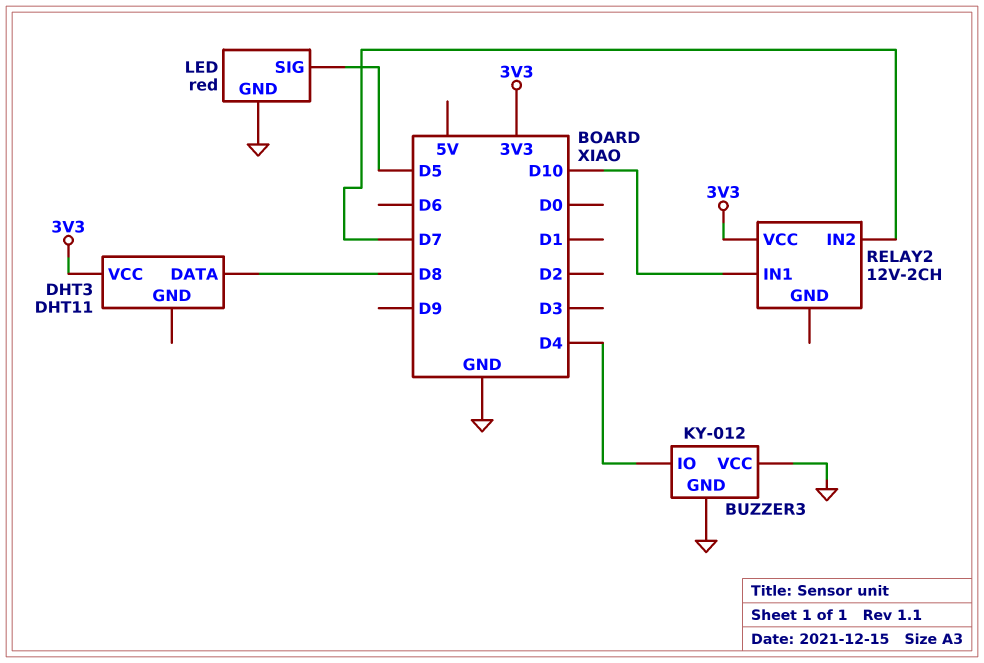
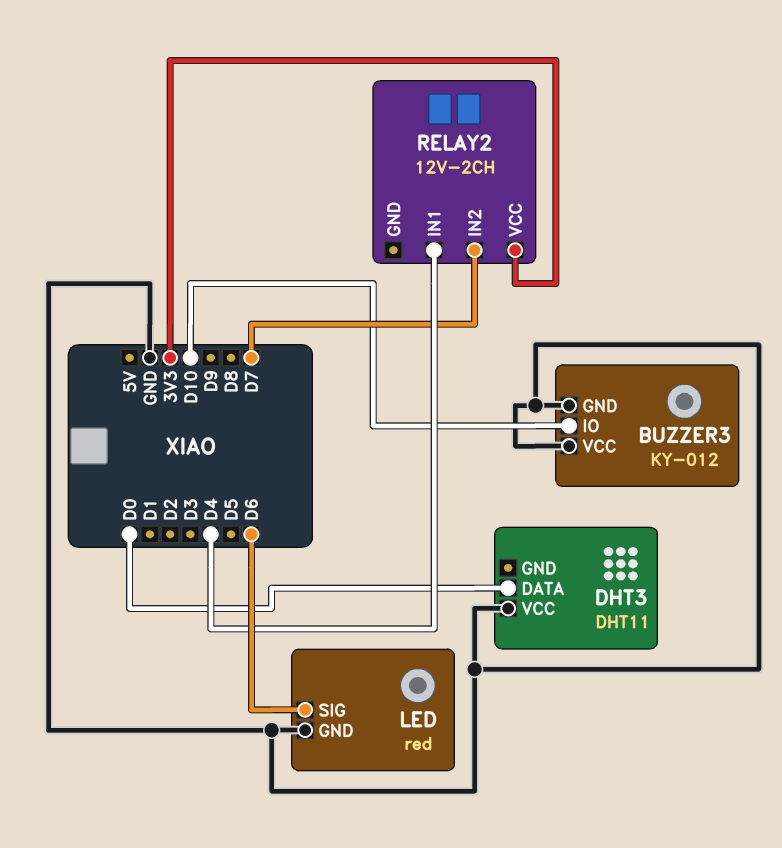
BUZZER3 pin IO: D4 -> D10
DHT3 pin DATA: D8 -> D0
DHT3 pin VCC: 3V3 -> GND
LED pin SIG: D5 -> D6
RELAY2 pin IN1: D10 -> D4

